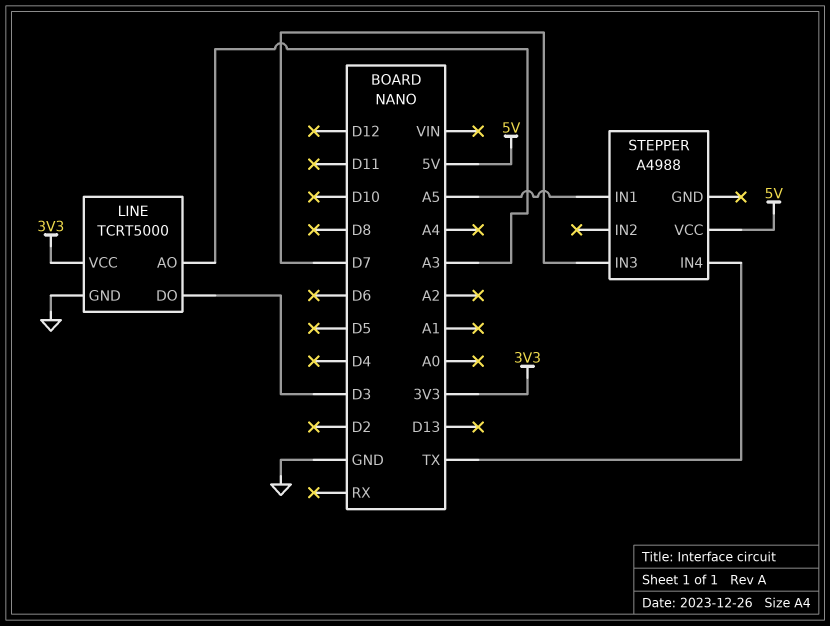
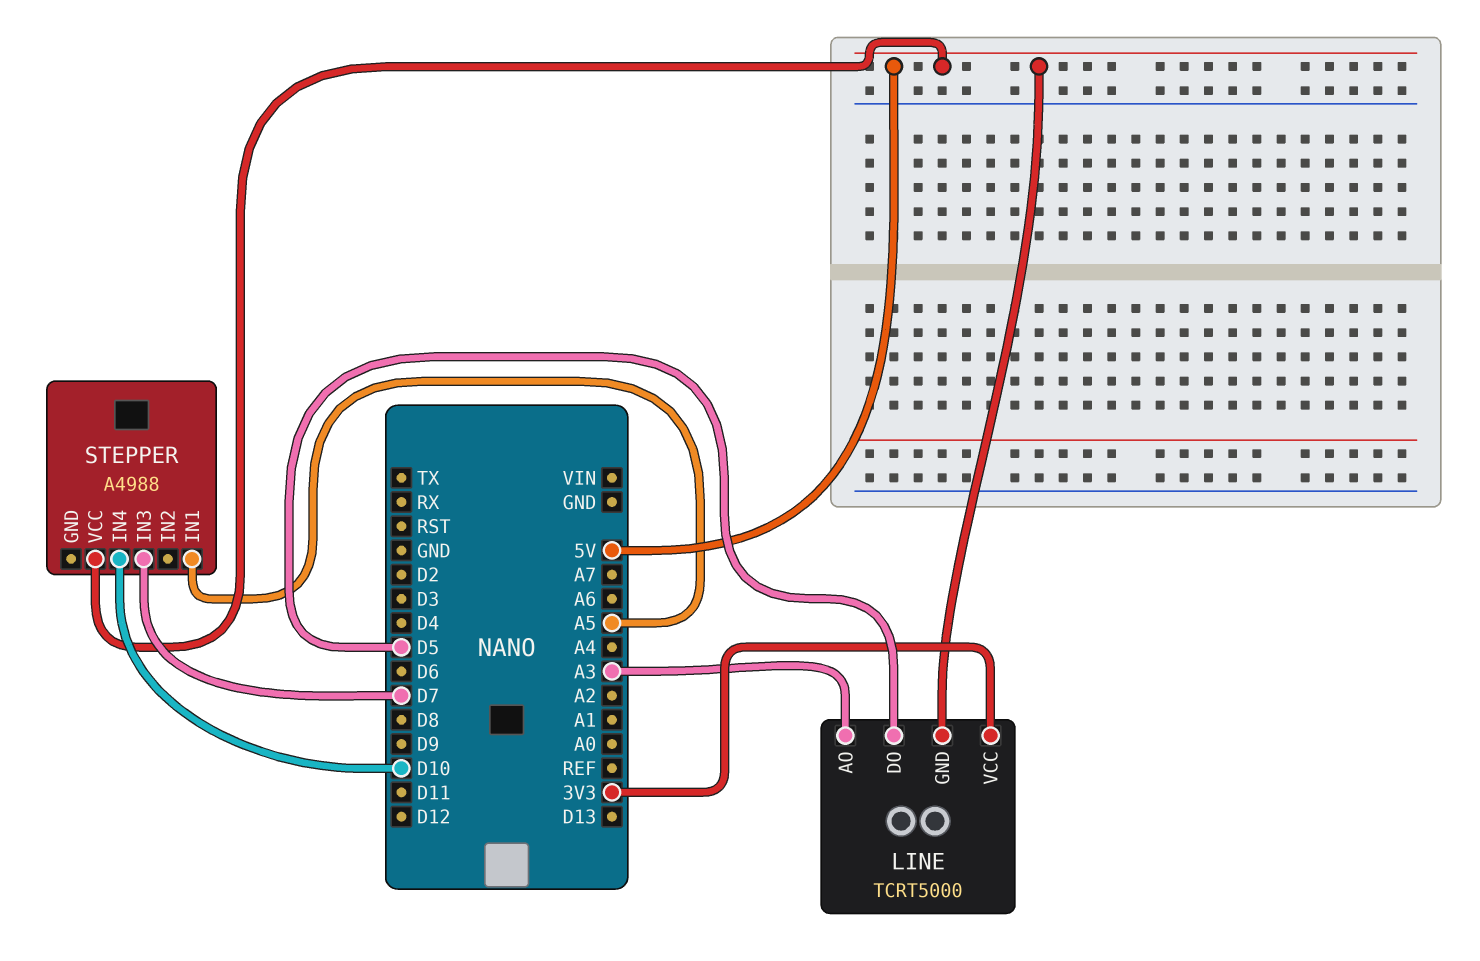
LINE pin DO: D3 -> D5
LINE pin GND: GND -> 5V
STEPPER pin IN4: TX -> D10

